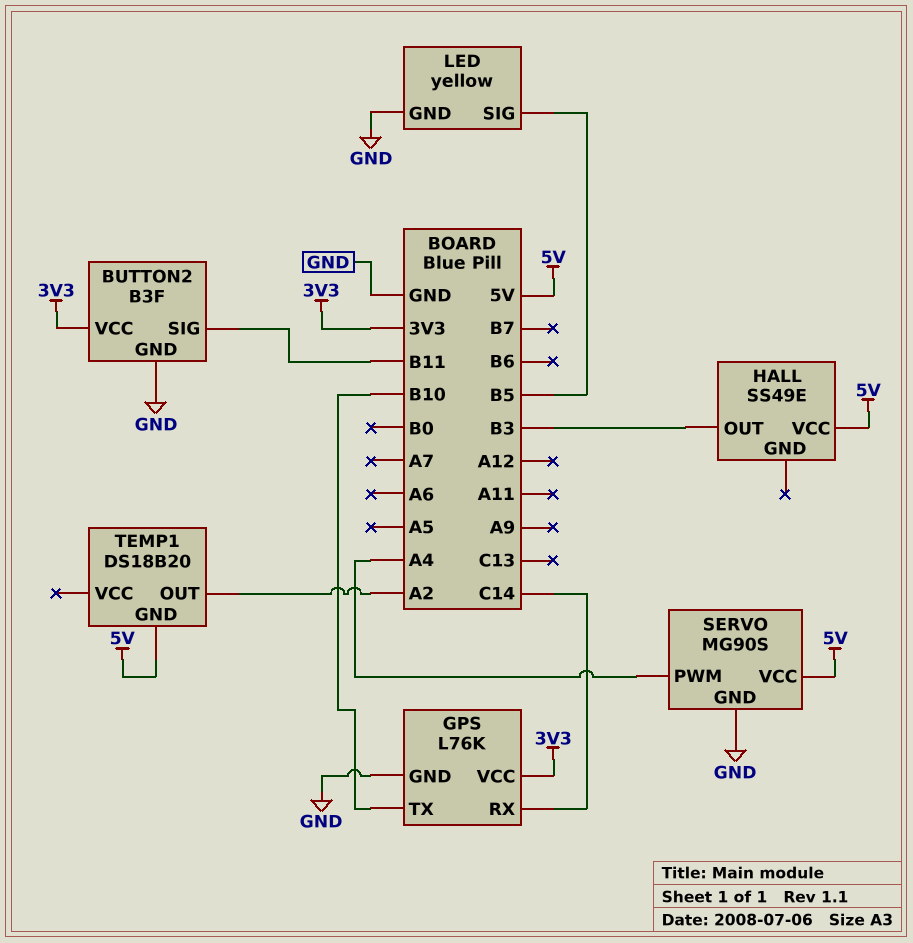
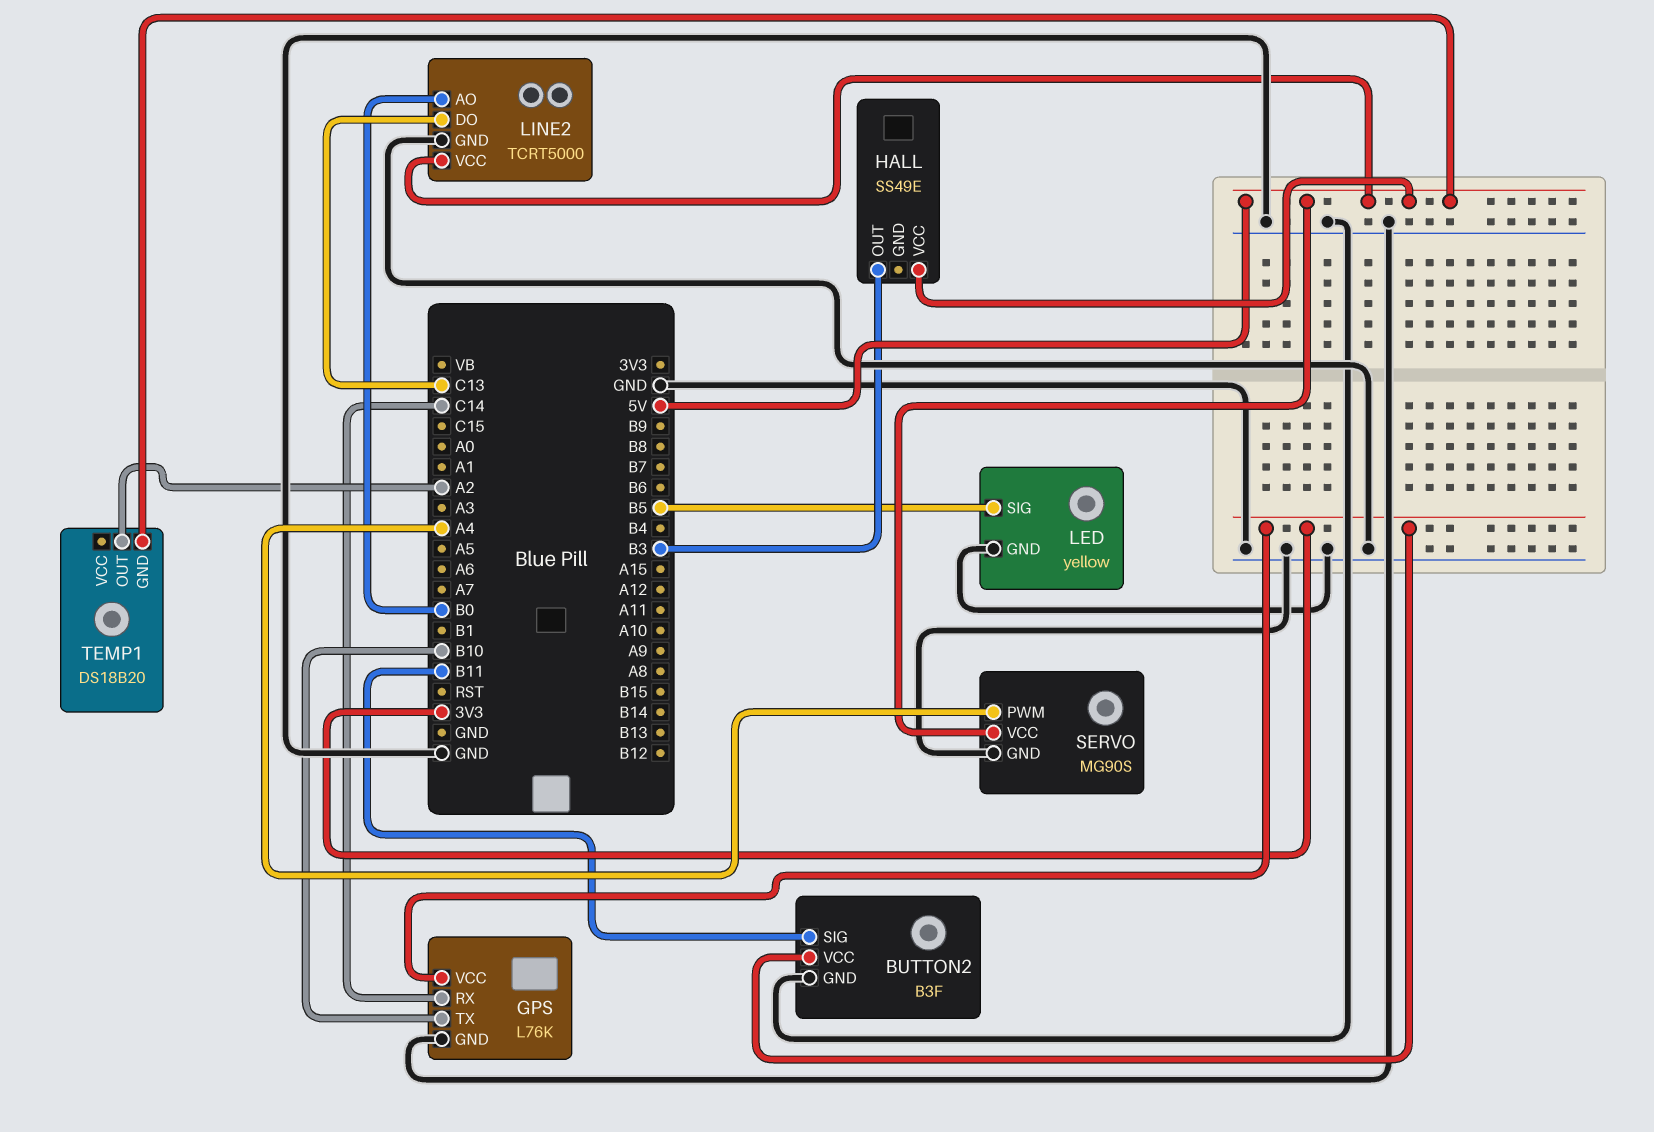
LINE2: none -> TCRT5000
LINE2 pin AO: none -> B0
LINE2 pin DO: none -> C13
LINE2 pin GND: none -> GND
LINE2 pin VCC: none -> 5V

